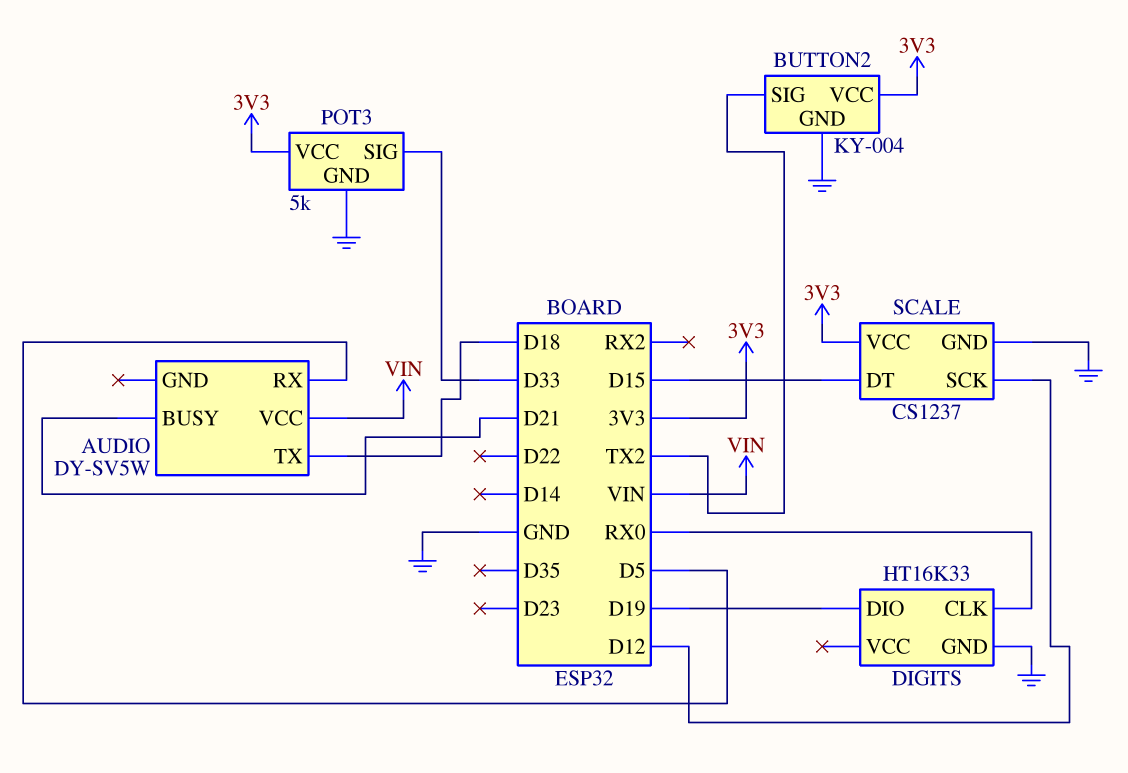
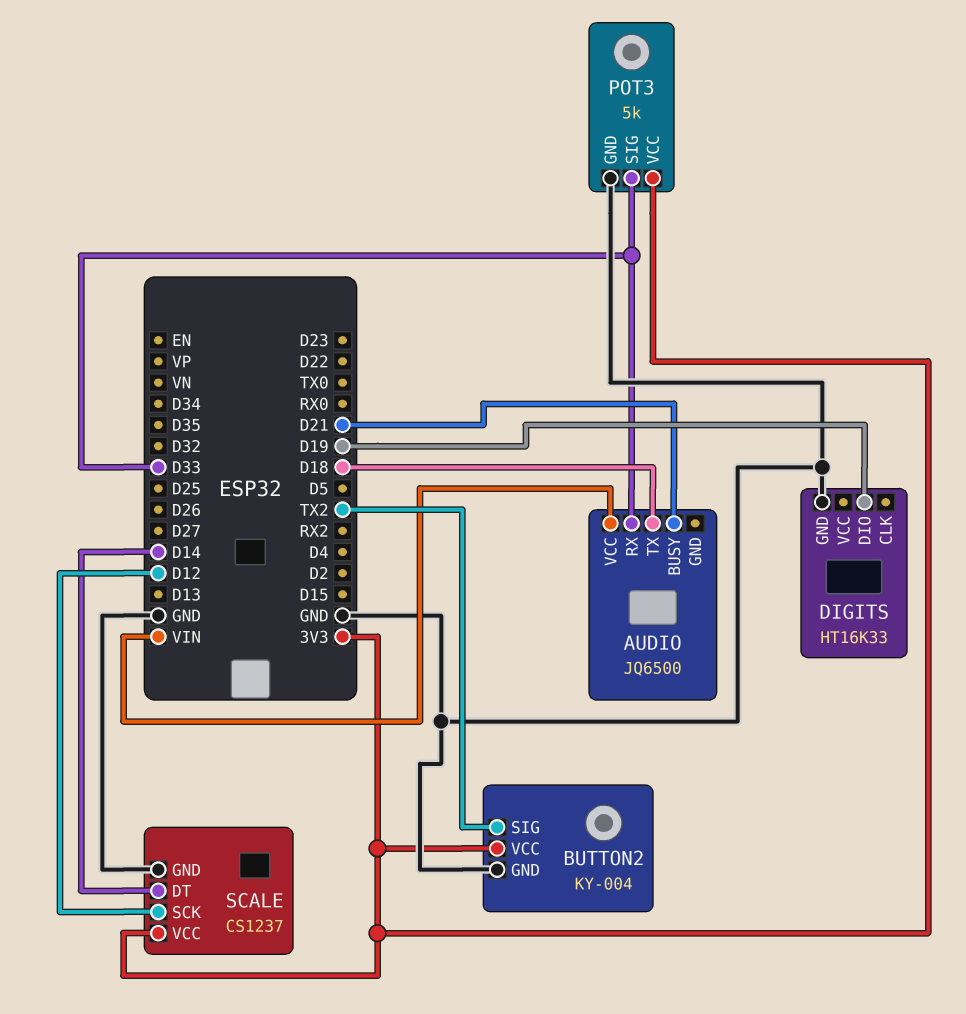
AUDIO: DY-SV5W -> JQ6500
AUDIO pin RX: D5 -> D33
DIGITS pin CLK: RX0 -> none
SCALE pin DT: D15 -> D14

